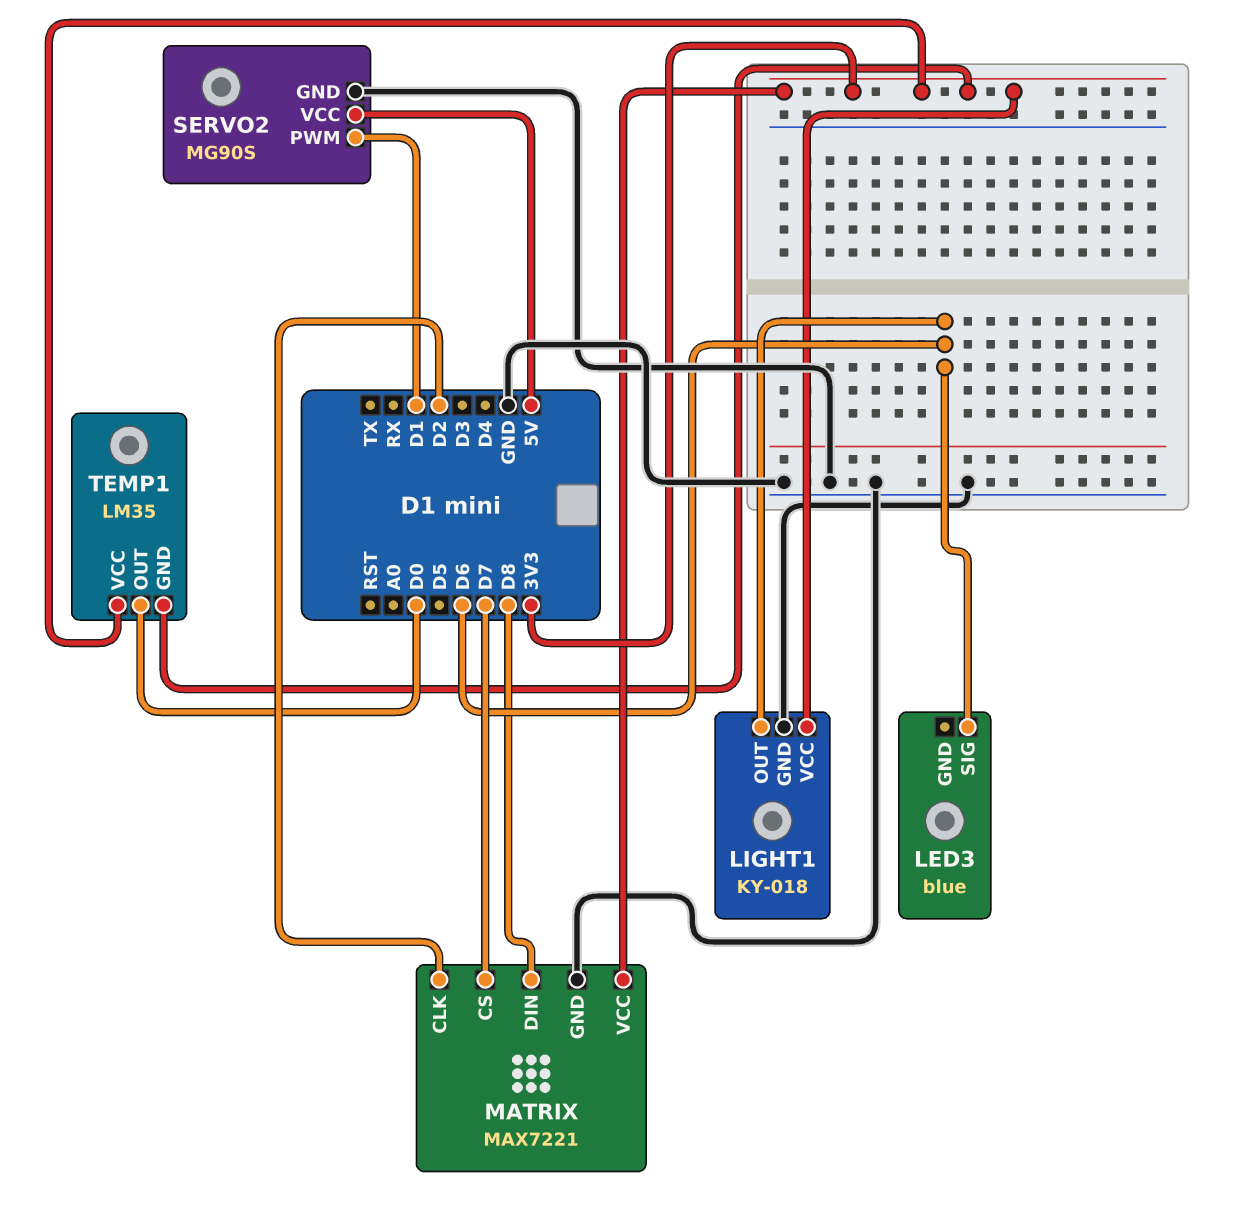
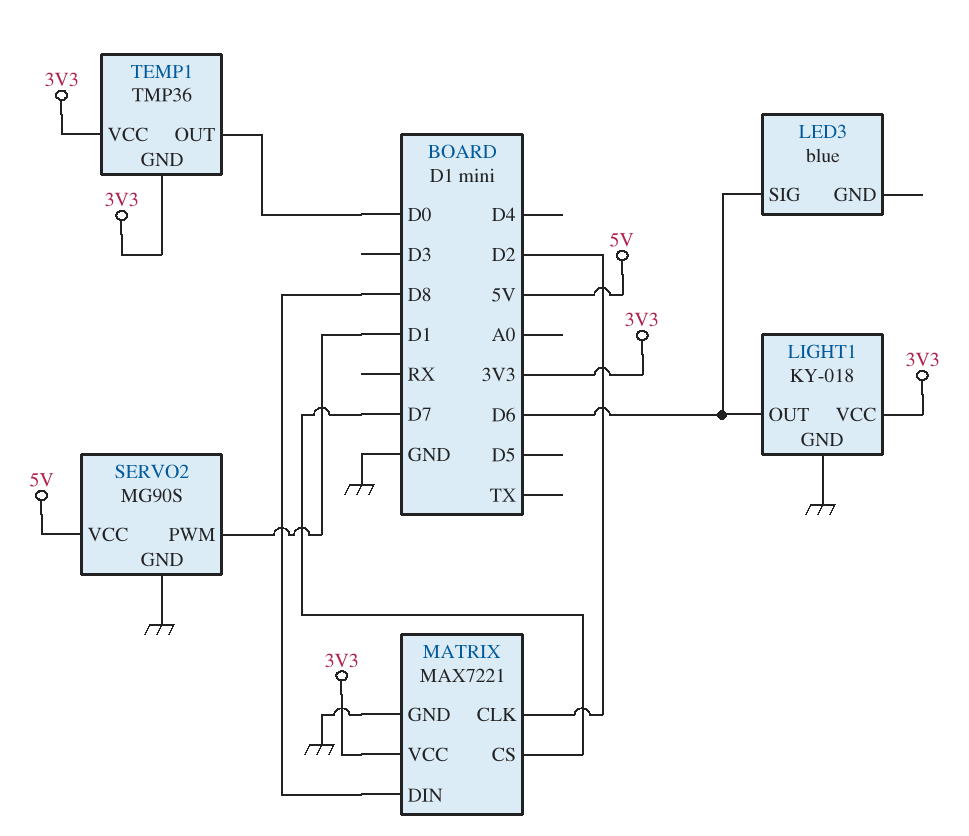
TEMP1: LM35 -> TMP36

